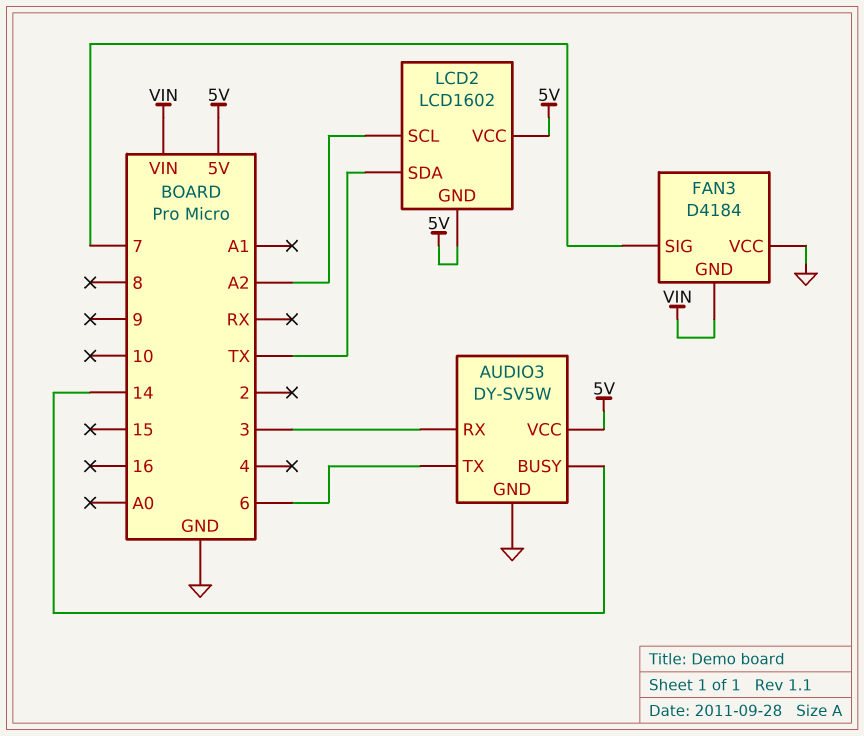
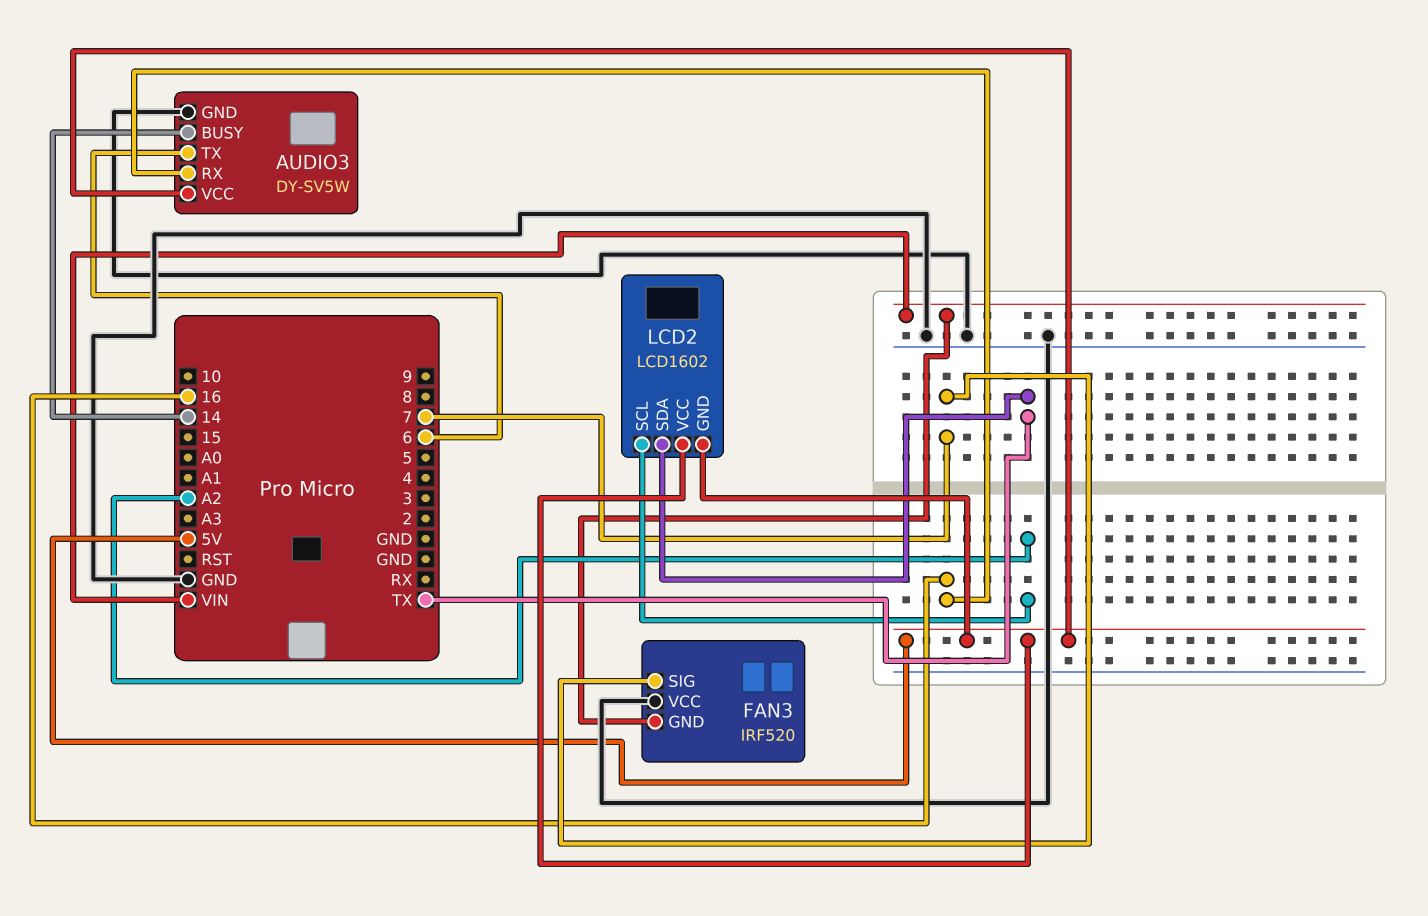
AUDIO3 pin RX: 3 -> 16
FAN3: D4184 -> IRF520

